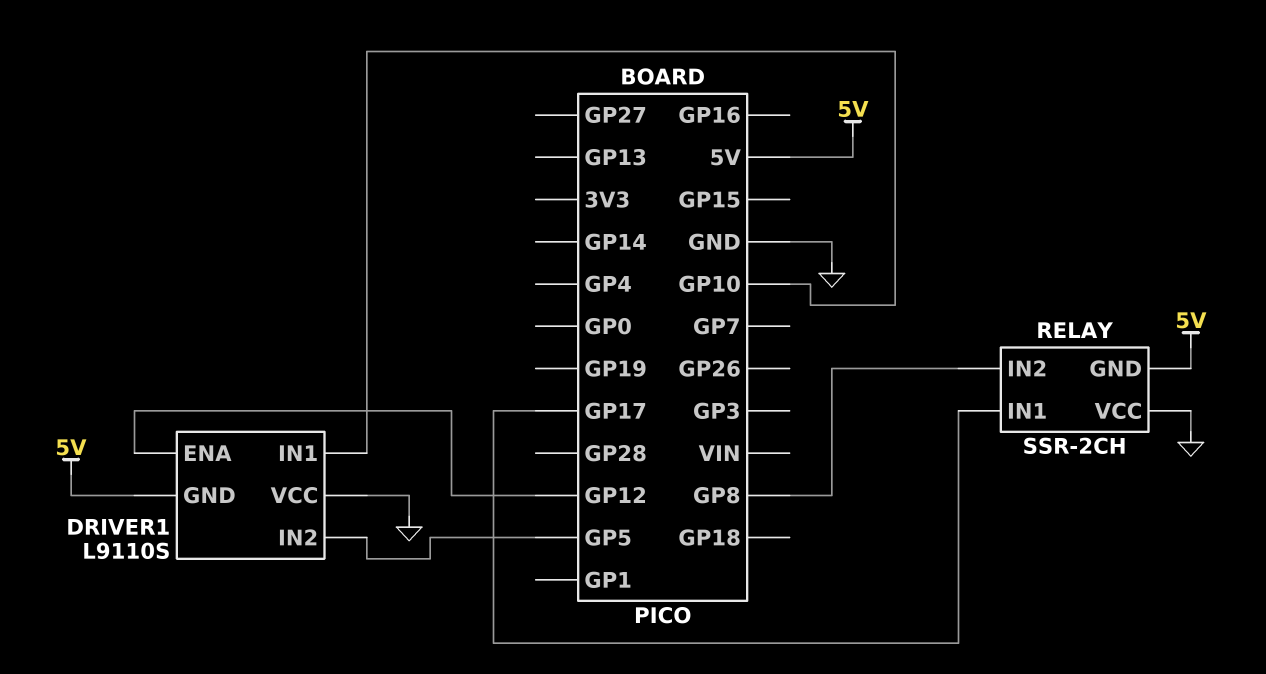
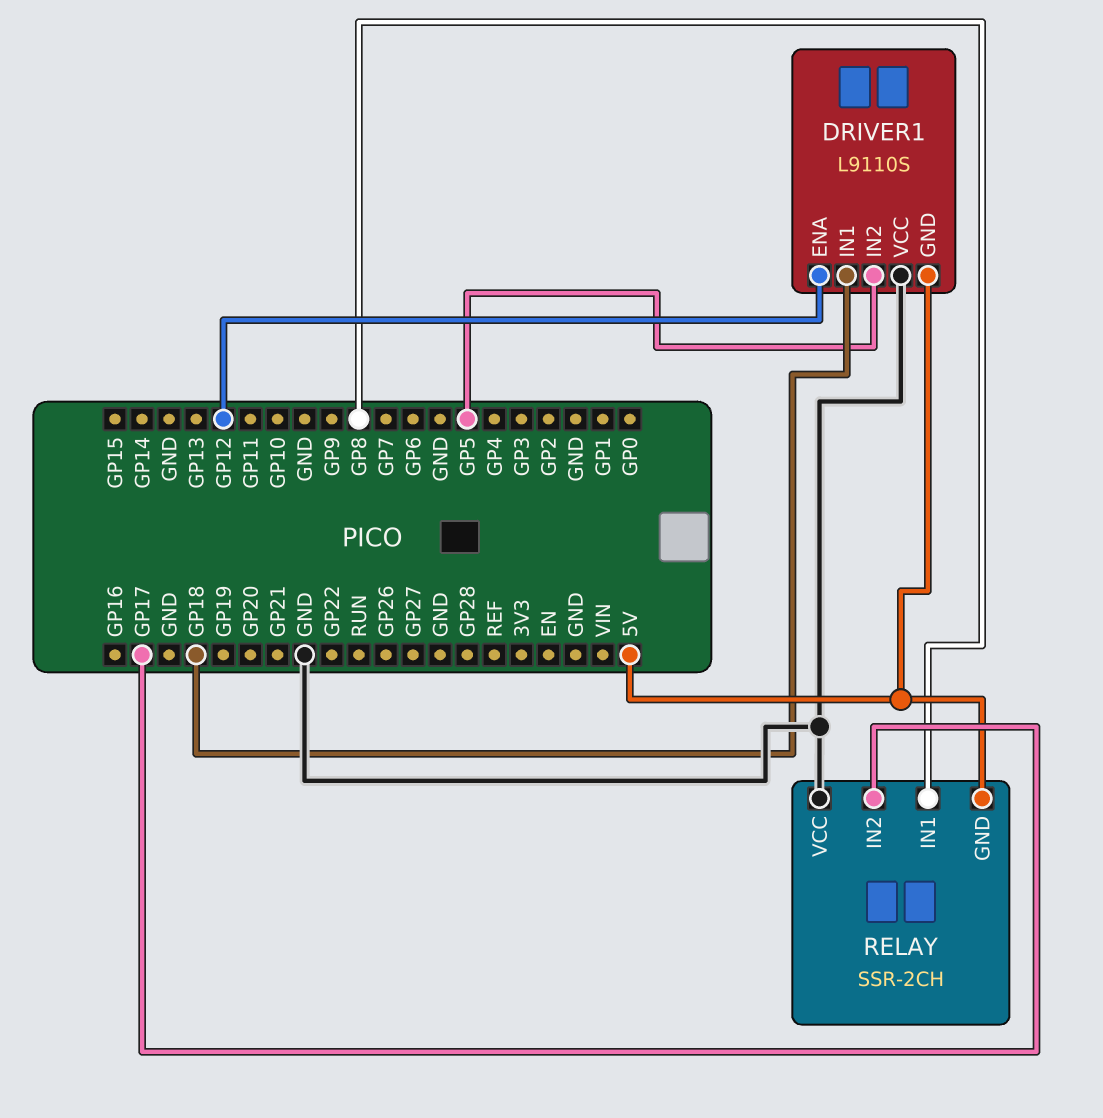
DRIVER1 pin IN1: GP10 -> GP18
RELAY pin IN1: GP17 -> GP8
RELAY pin IN2: GP8 -> GP17

